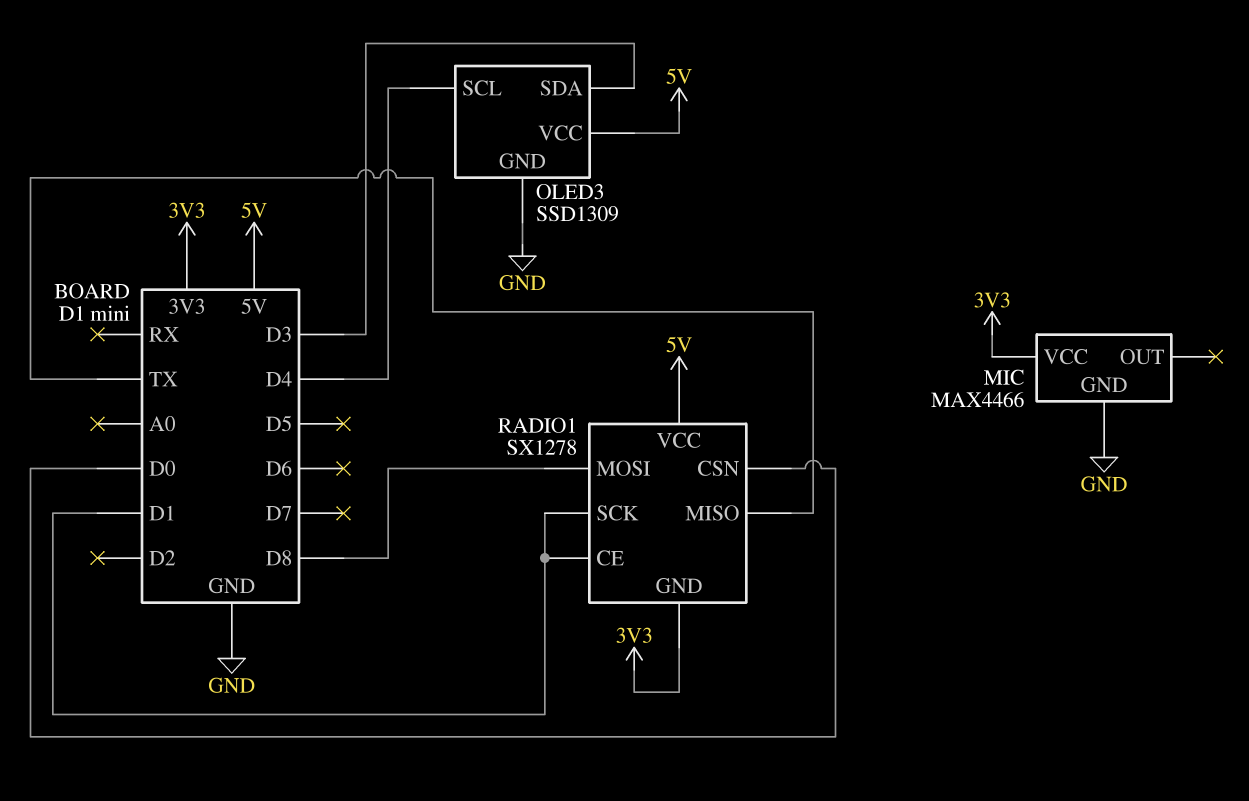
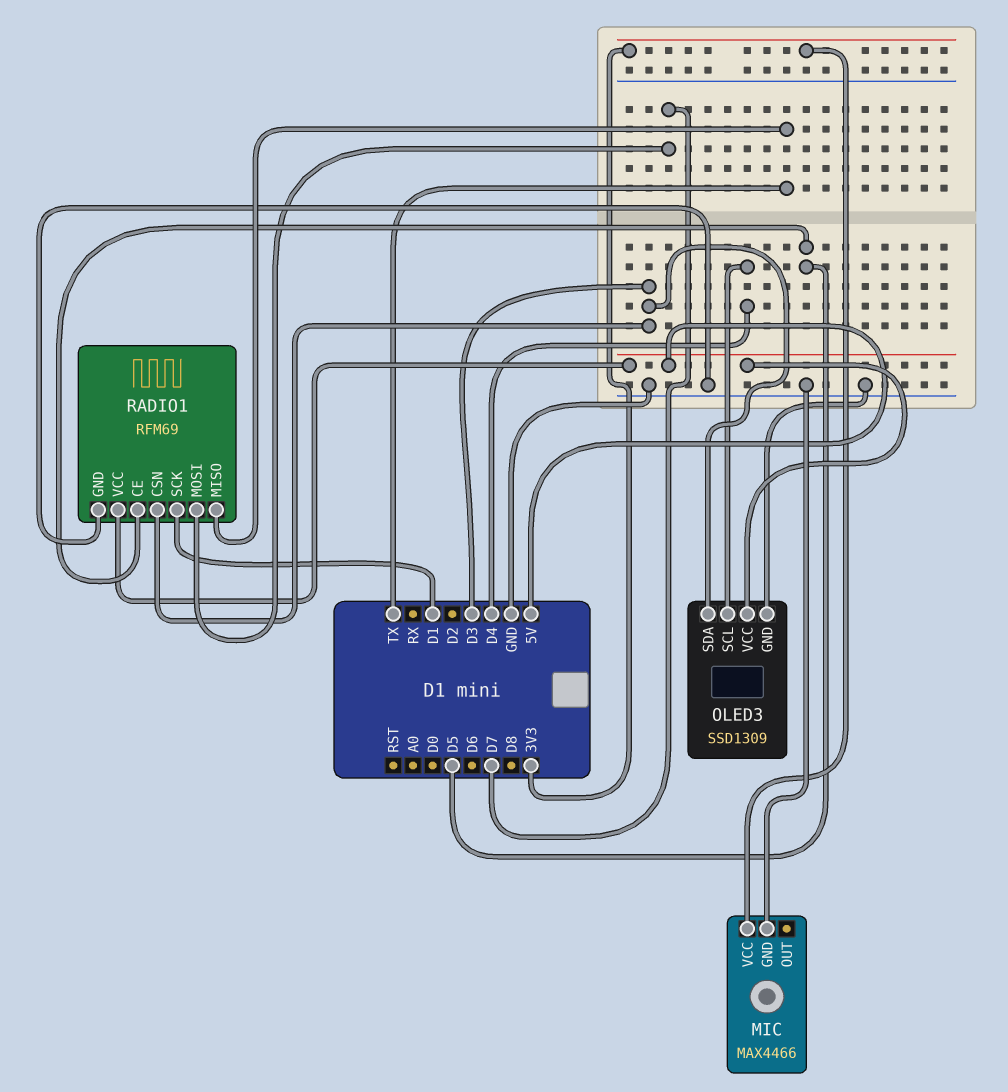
RADIO1: SX1278 -> RFM69
RADIO1 pin CE: D1 -> D5
RADIO1 pin CSN: D0 -> D3
RADIO1 pin GND: 3V3 -> GND
RADIO1 pin MOSI: D8 -> D7

